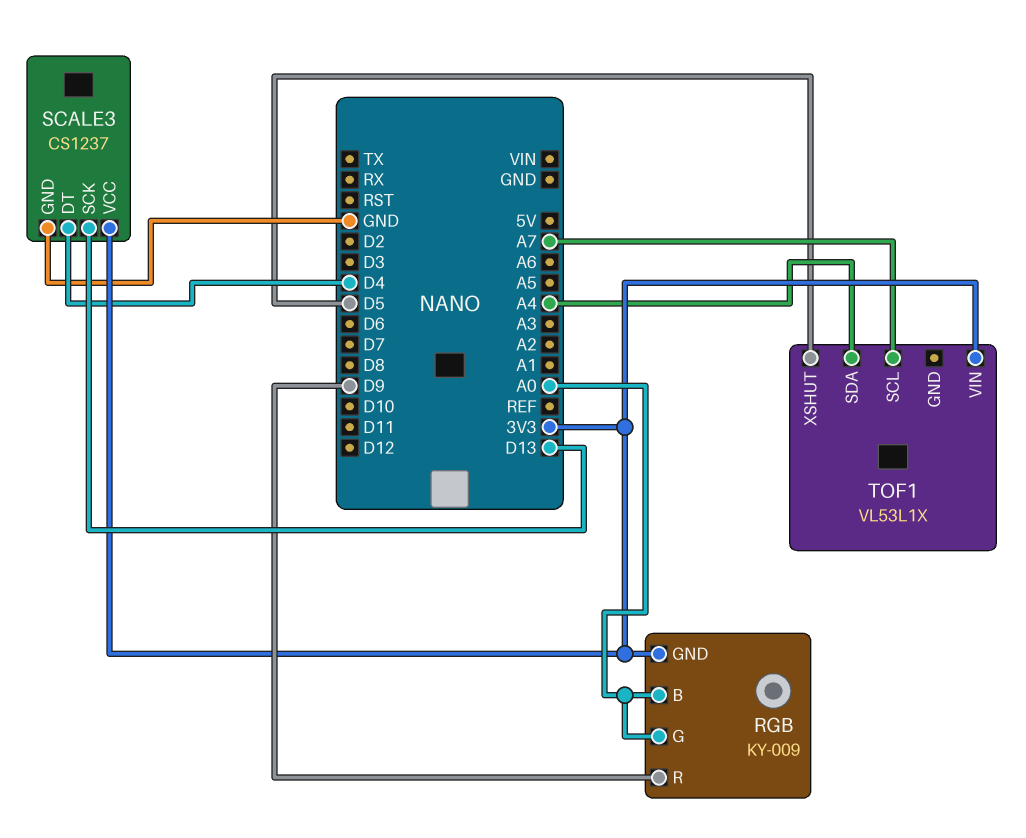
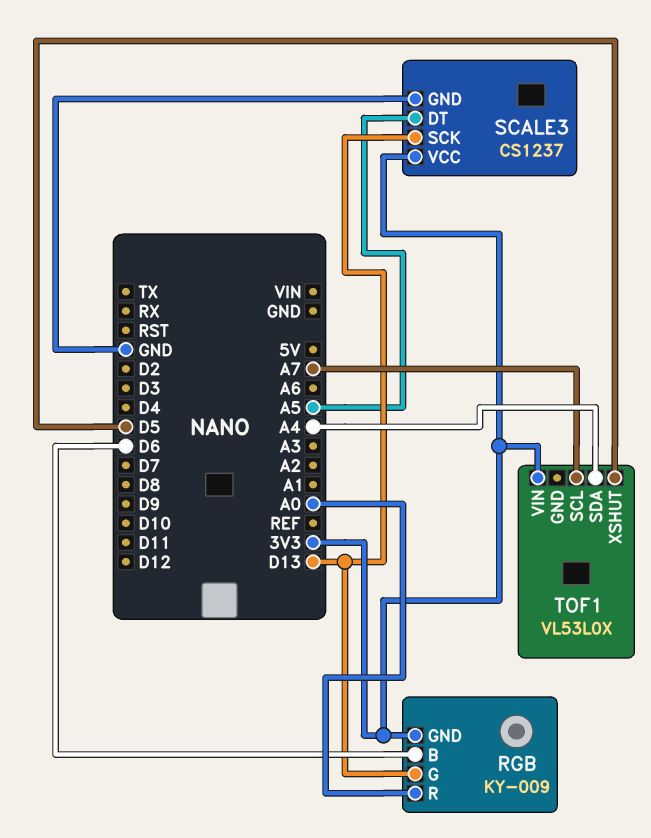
RGB pin B: A0 -> D6
RGB pin G: A0 -> D13
RGB pin R: D9 -> A0
SCALE3 pin DT: D4 -> A5
TOF1: VL53L1X -> VL53L0X

